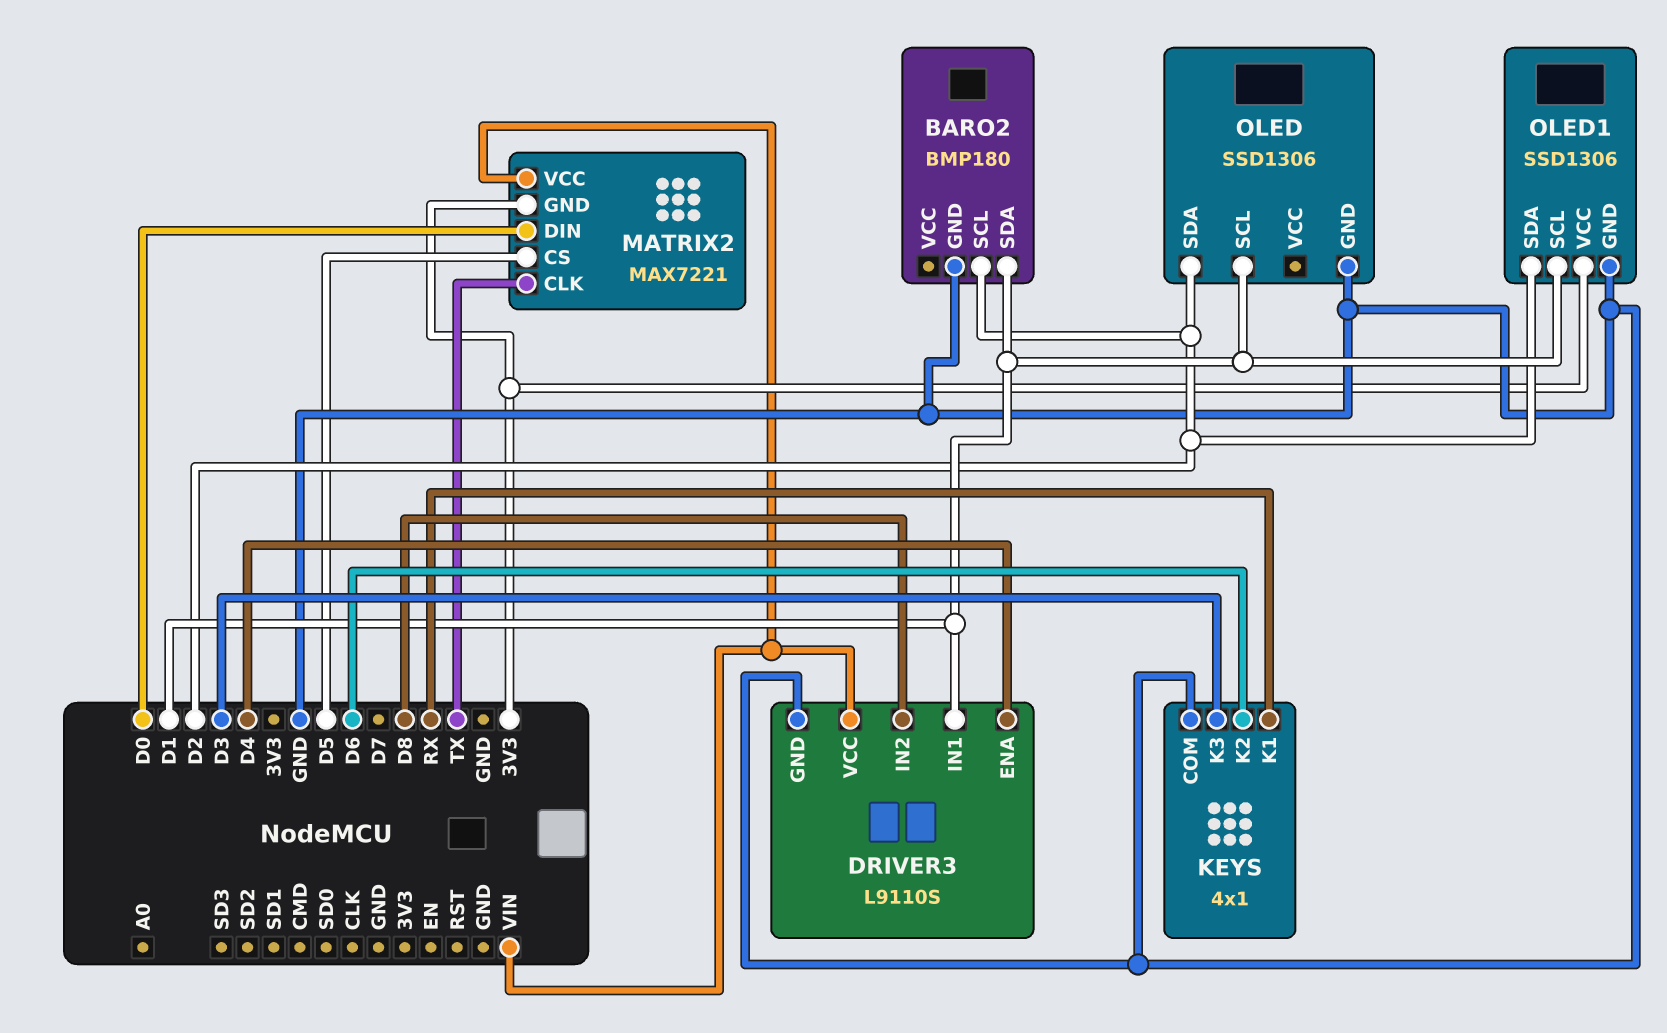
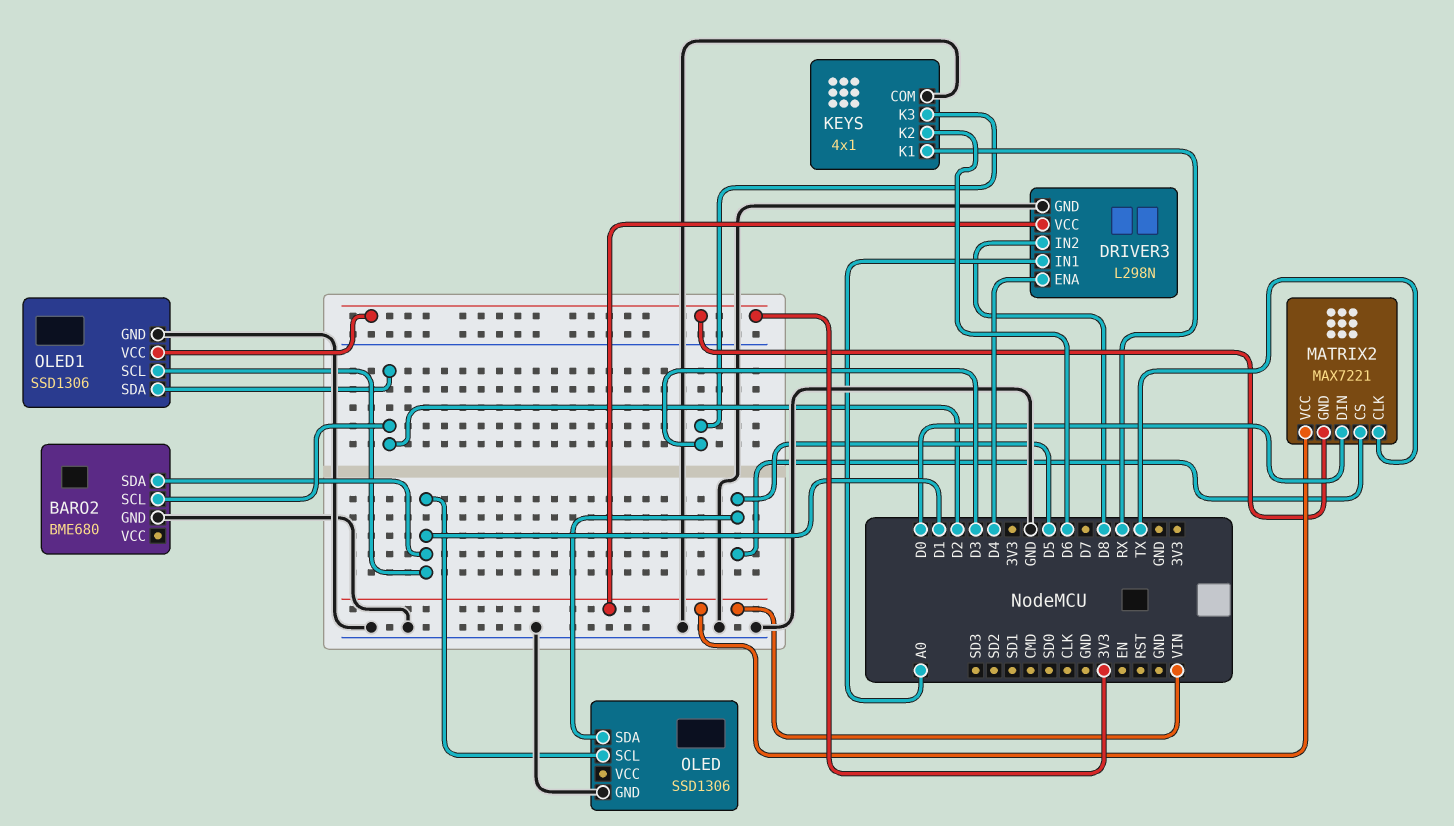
BARO2: BMP180 -> BME680
DRIVER3: L9110S -> L298N
DRIVER3 pin IN1: D1 -> A0
OLED pin SDA: D2 -> D5

